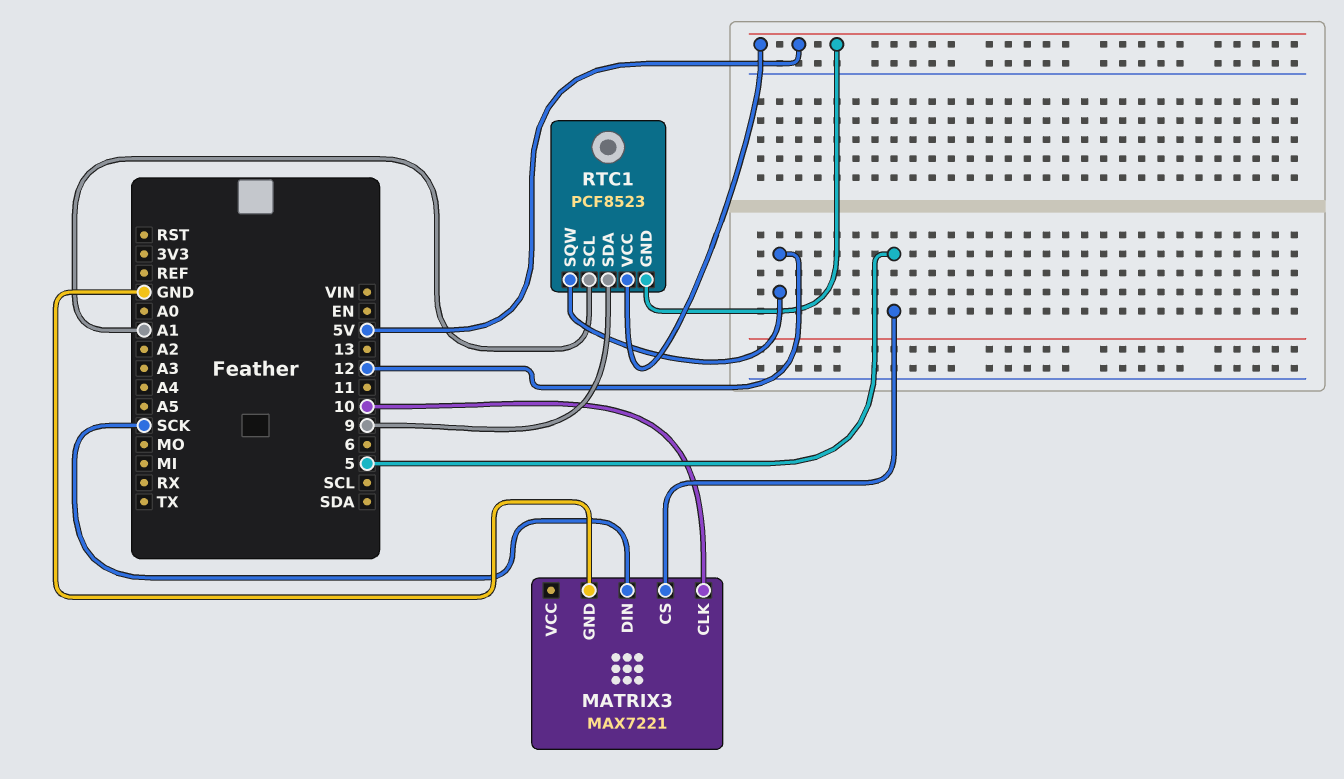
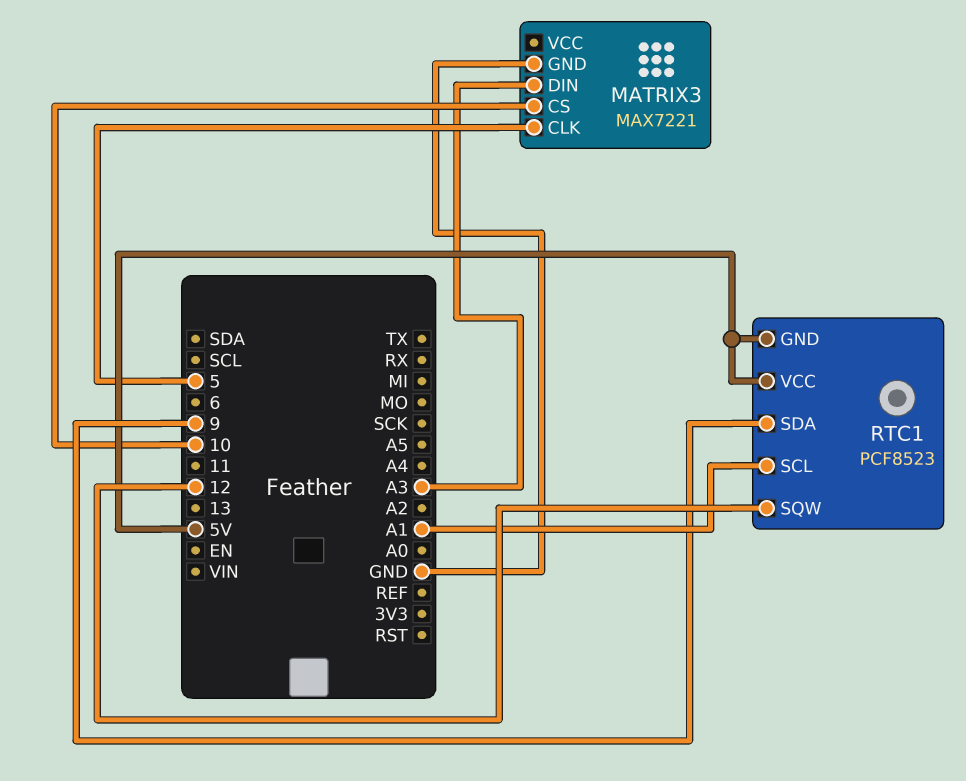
MATRIX3 pin CLK: 10 -> 5
MATRIX3 pin CS: 5 -> 10
MATRIX3 pin DIN: SCK -> A3

